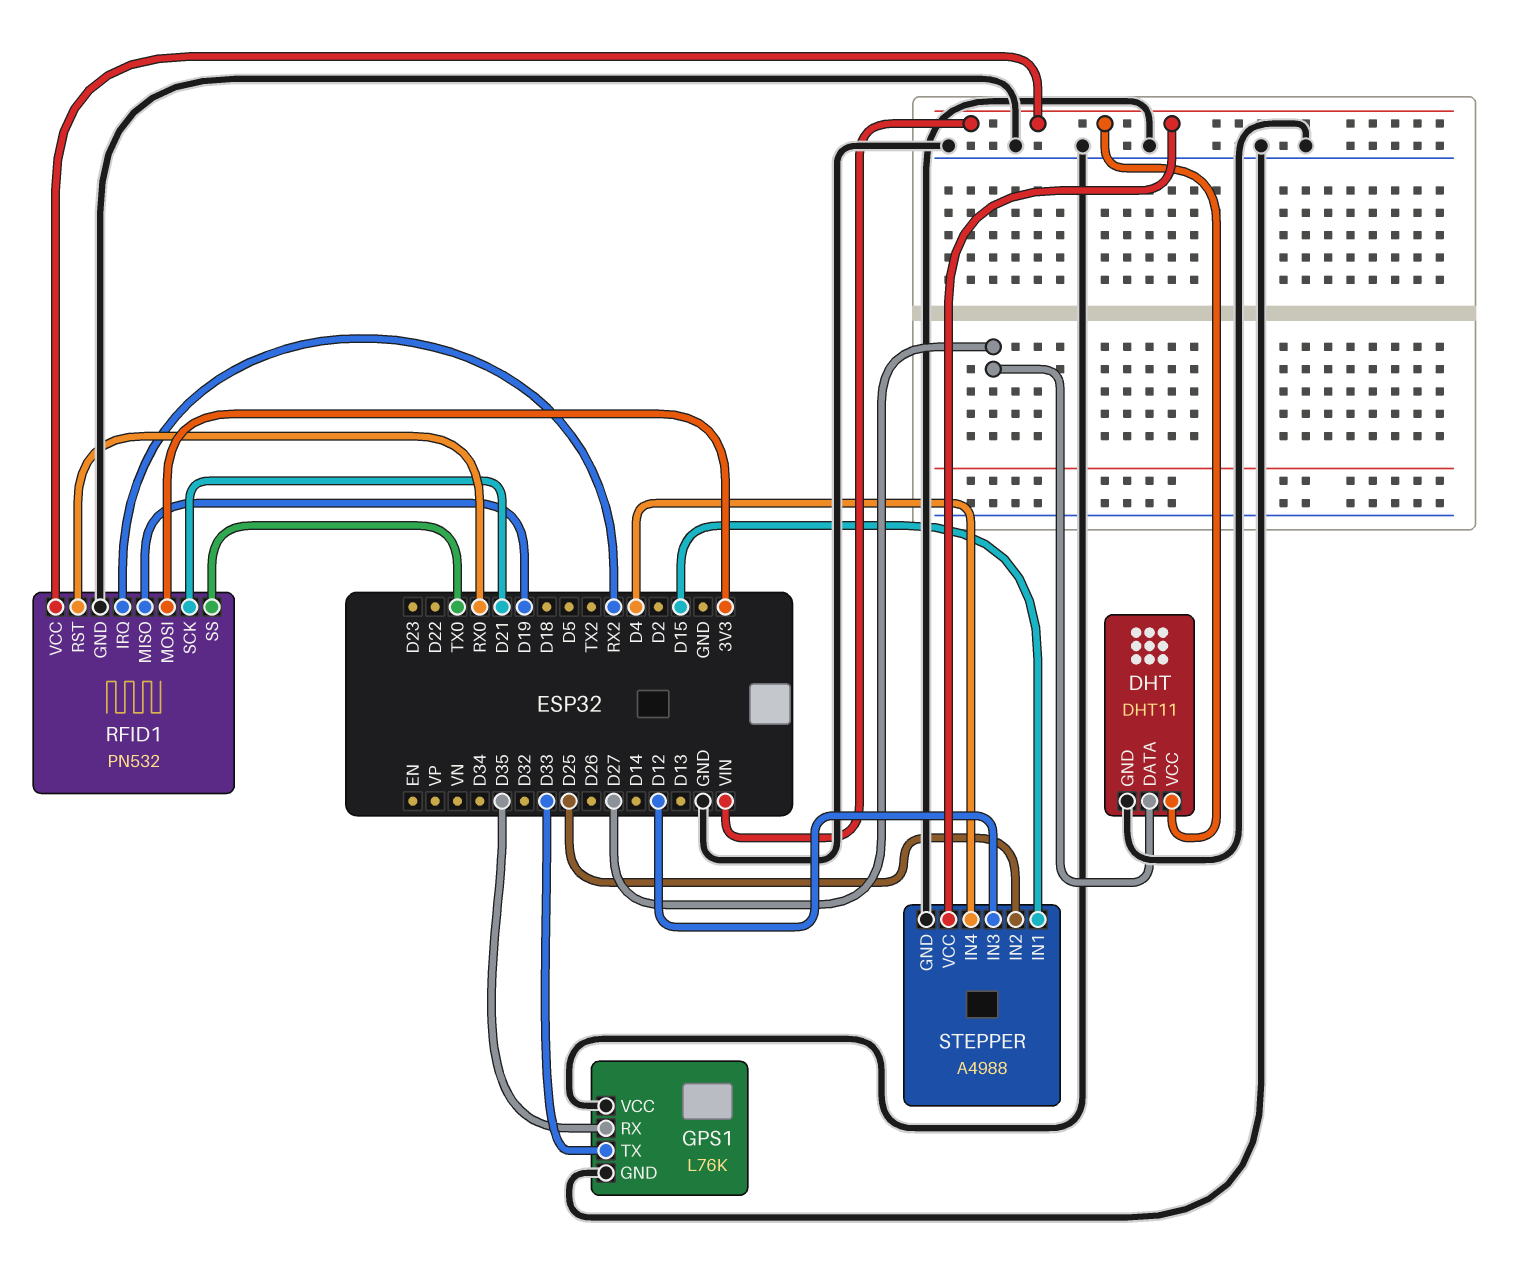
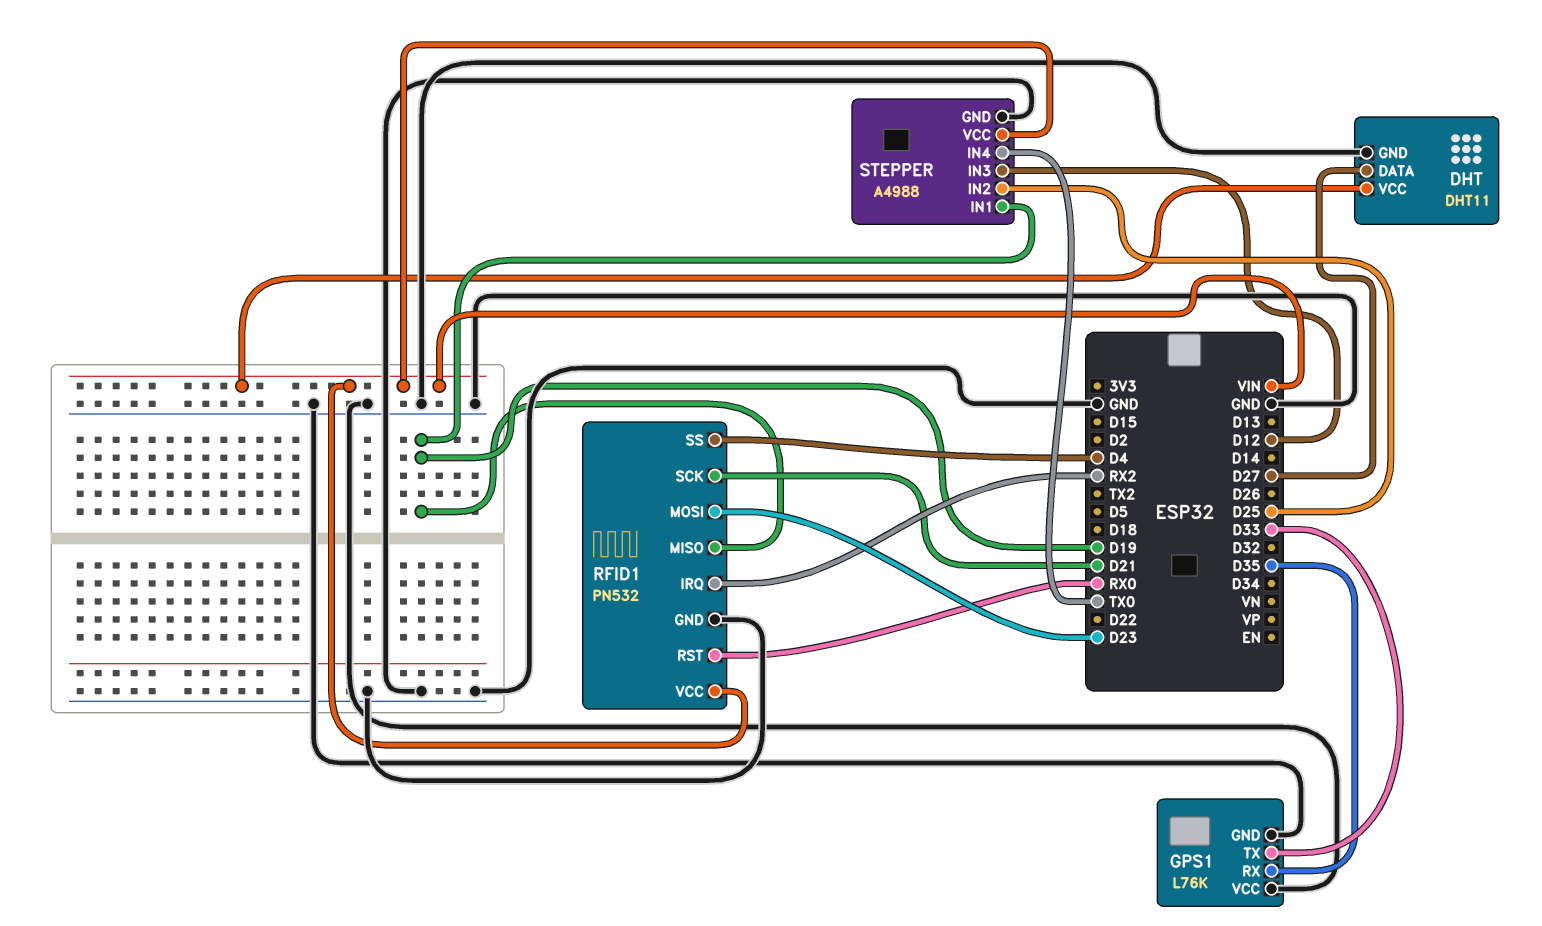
RFID1 pin MOSI: 3V3 -> D23
RFID1 pin SS: TX0 -> D4
STEPPER pin IN1: D15 -> D19
STEPPER pin IN4: D4 -> TX0

